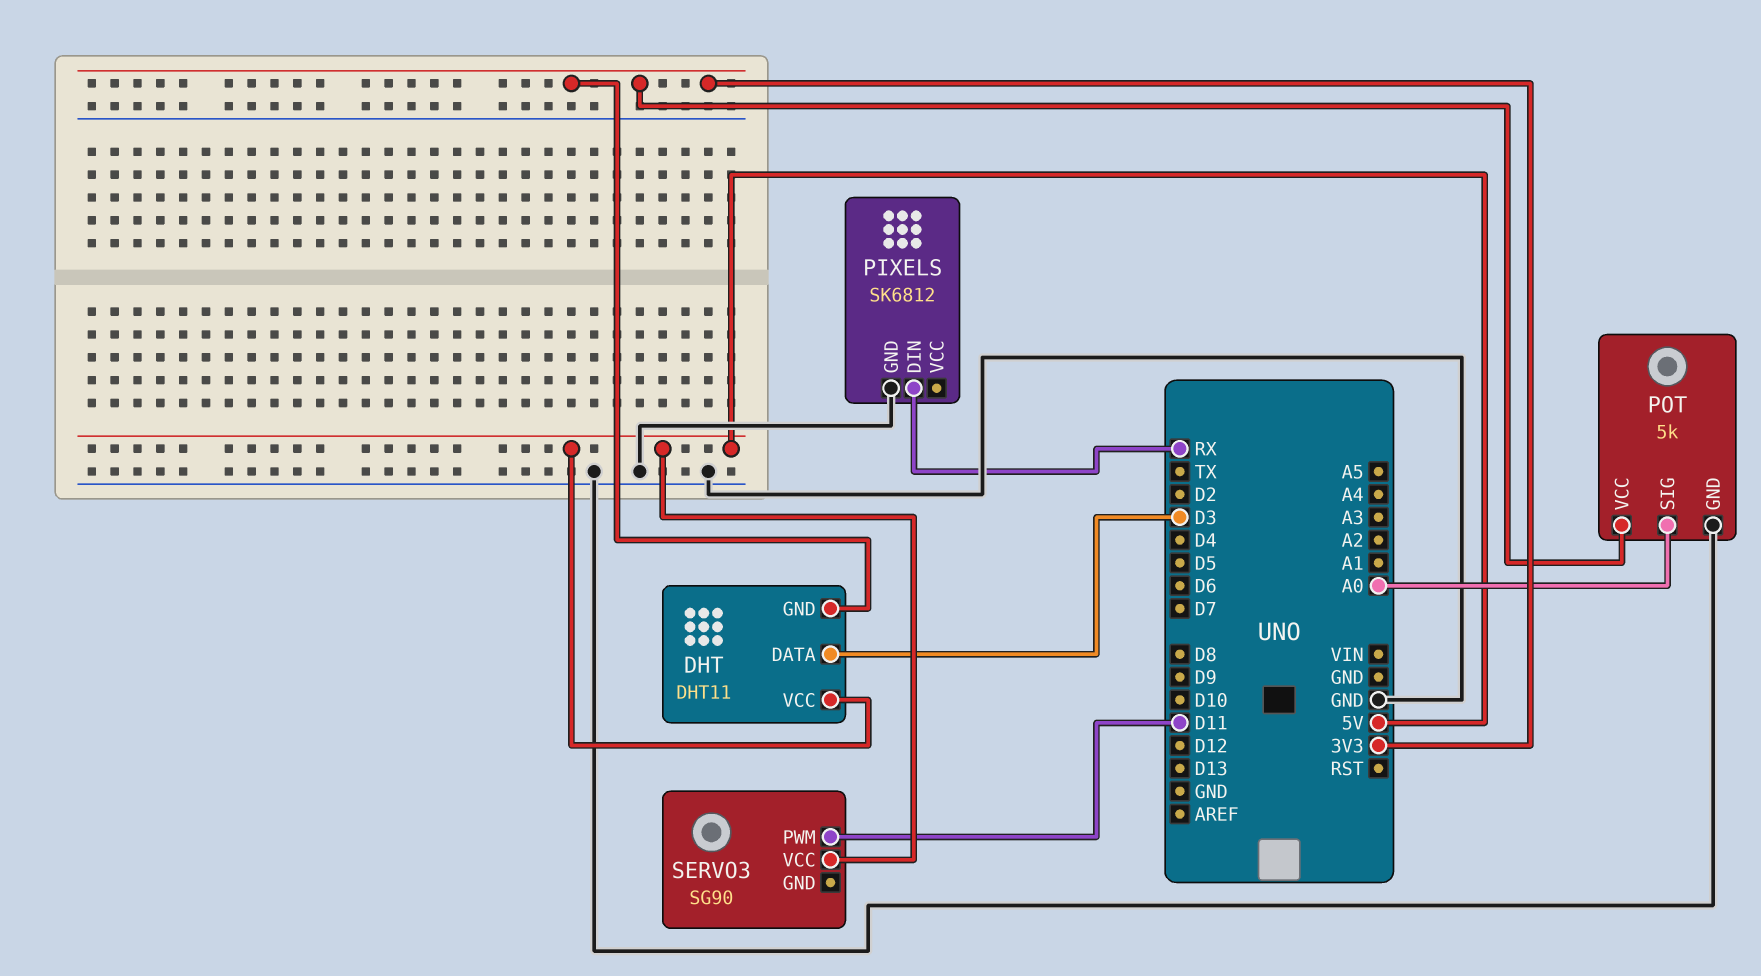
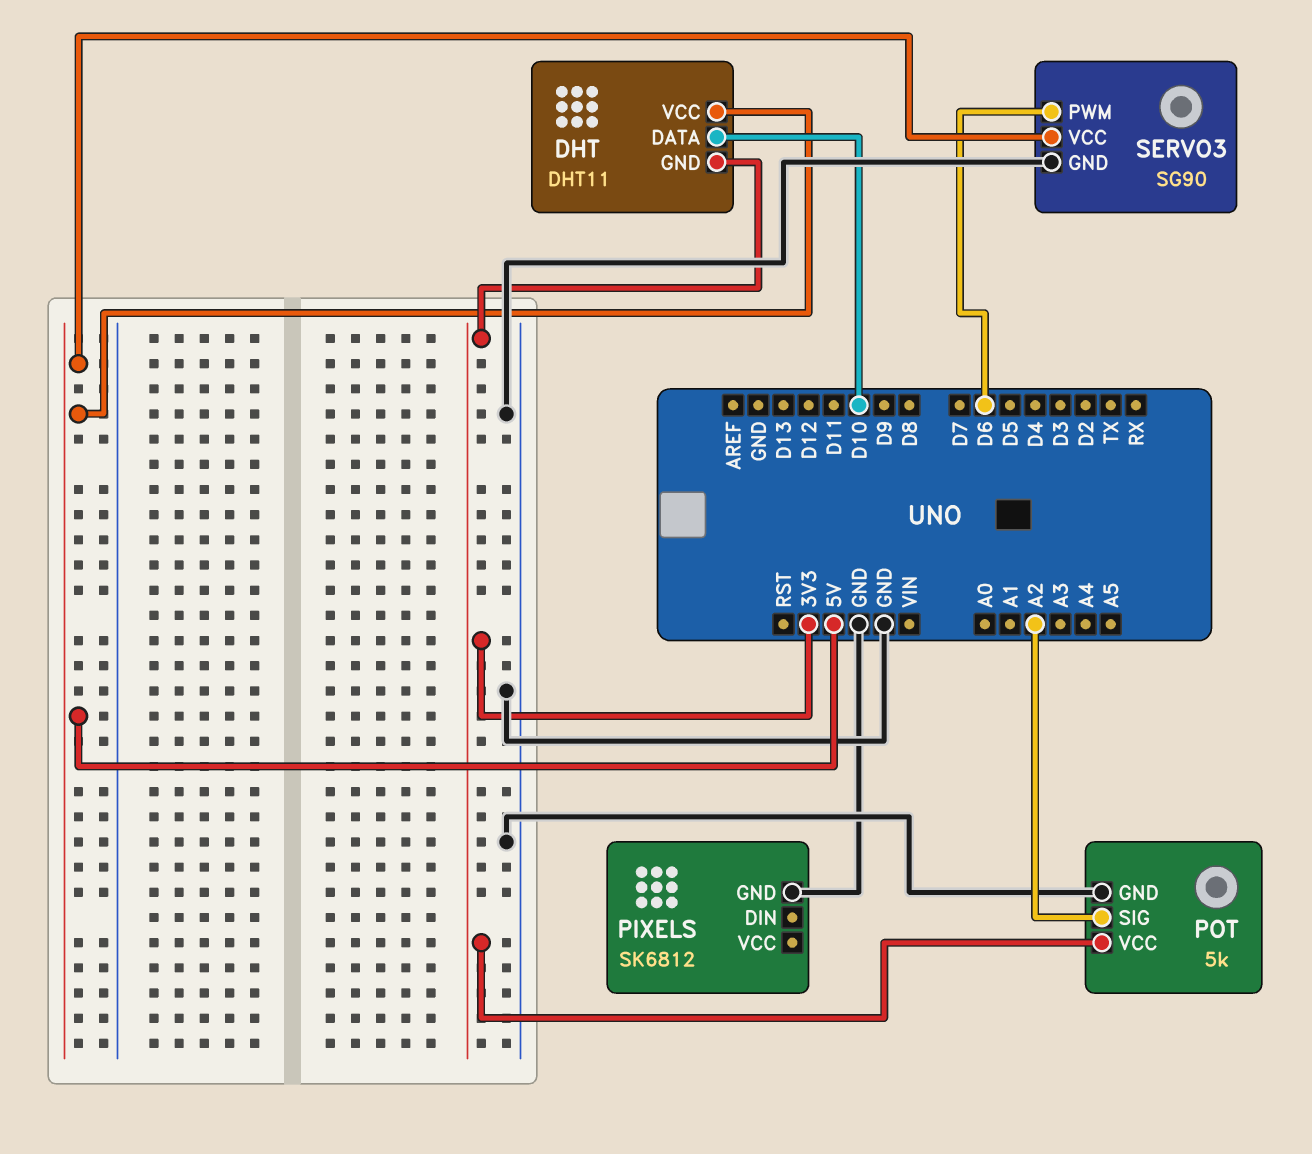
DHT pin DATA: D3 -> D10
PIXELS pin DIN: RX -> none
POT pin SIG: A0 -> A2
SERVO3 pin GND: none -> GND
SERVO3 pin PWM: D11 -> D6

